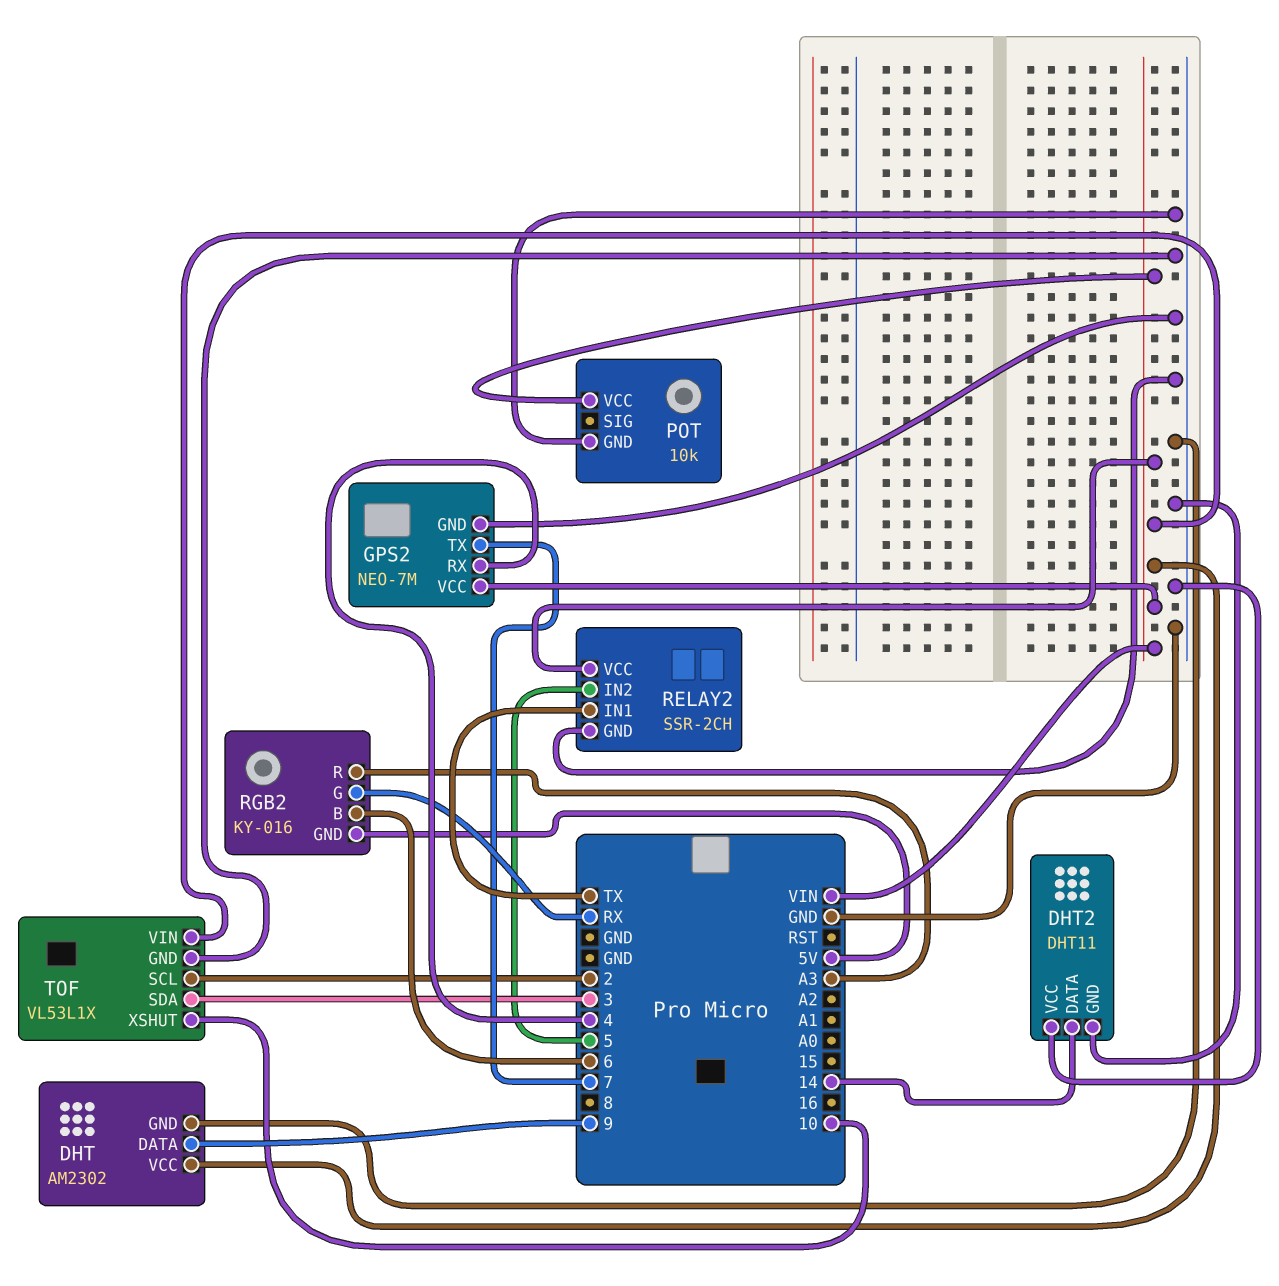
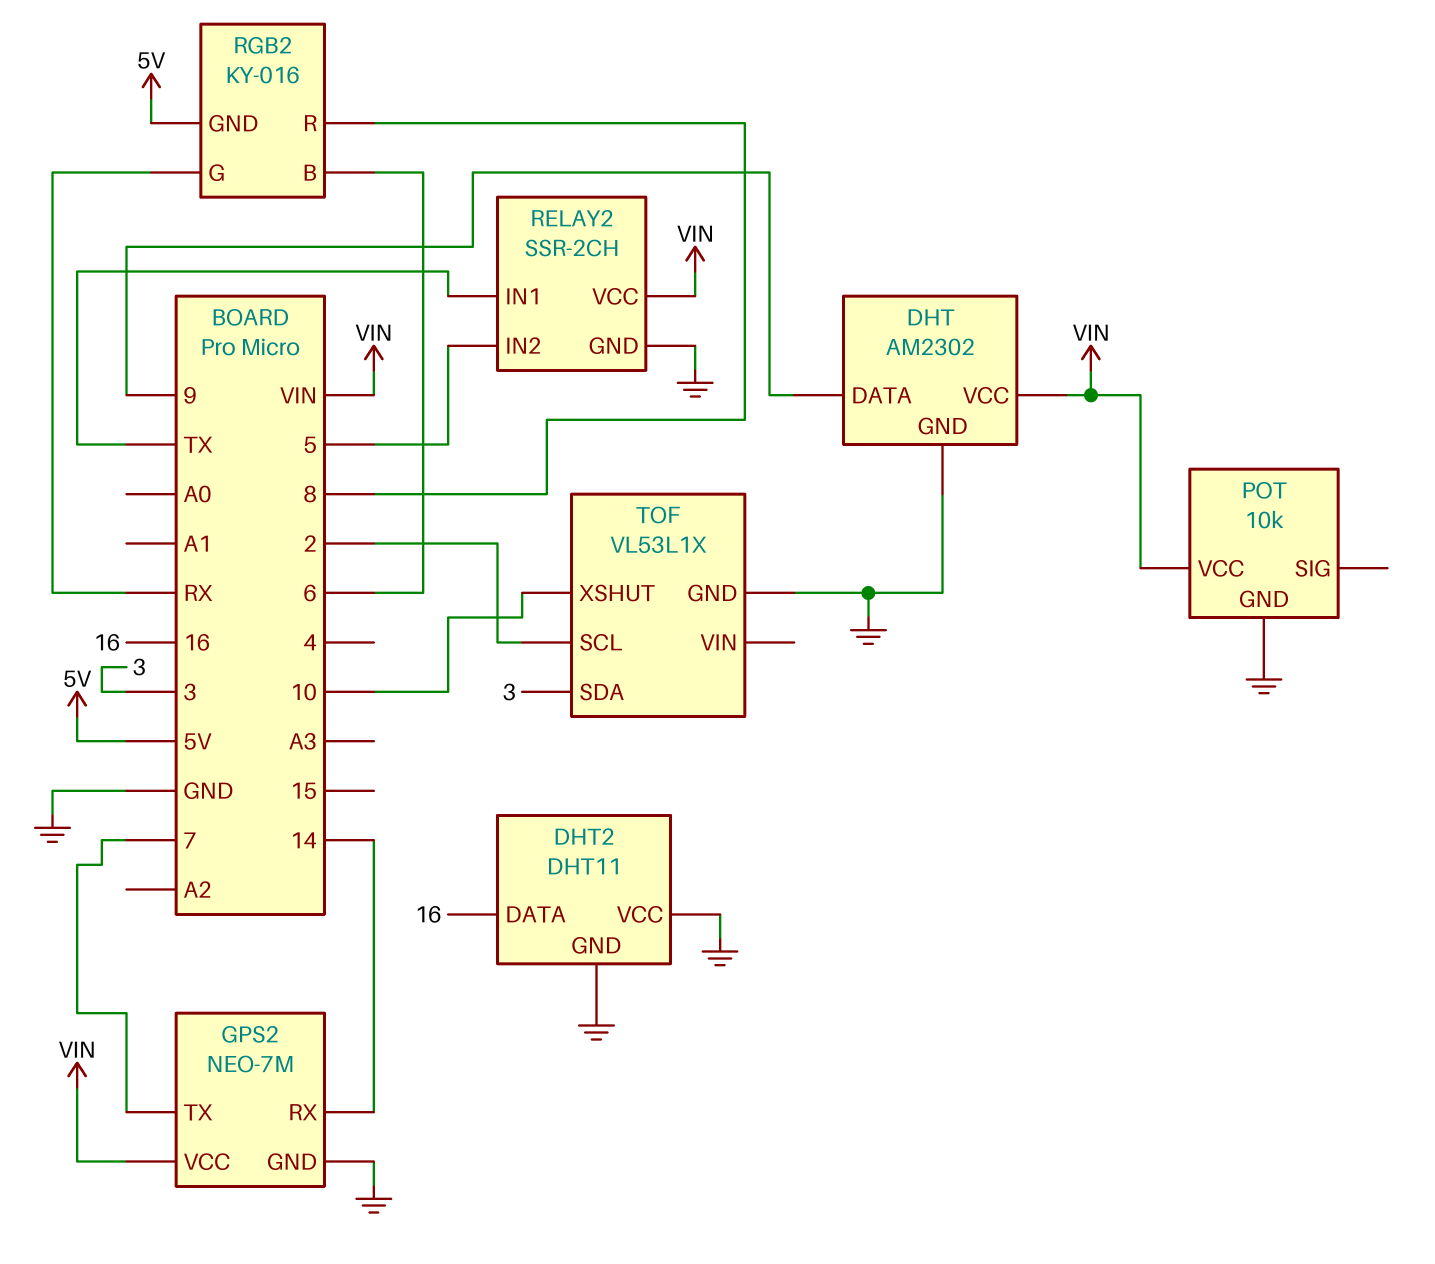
DHT2 pin DATA: 14 -> 16
GPS2 pin RX: 4 -> 14
RGB2 pin R: A3 -> 8
TOF pin VIN: VIN -> none

